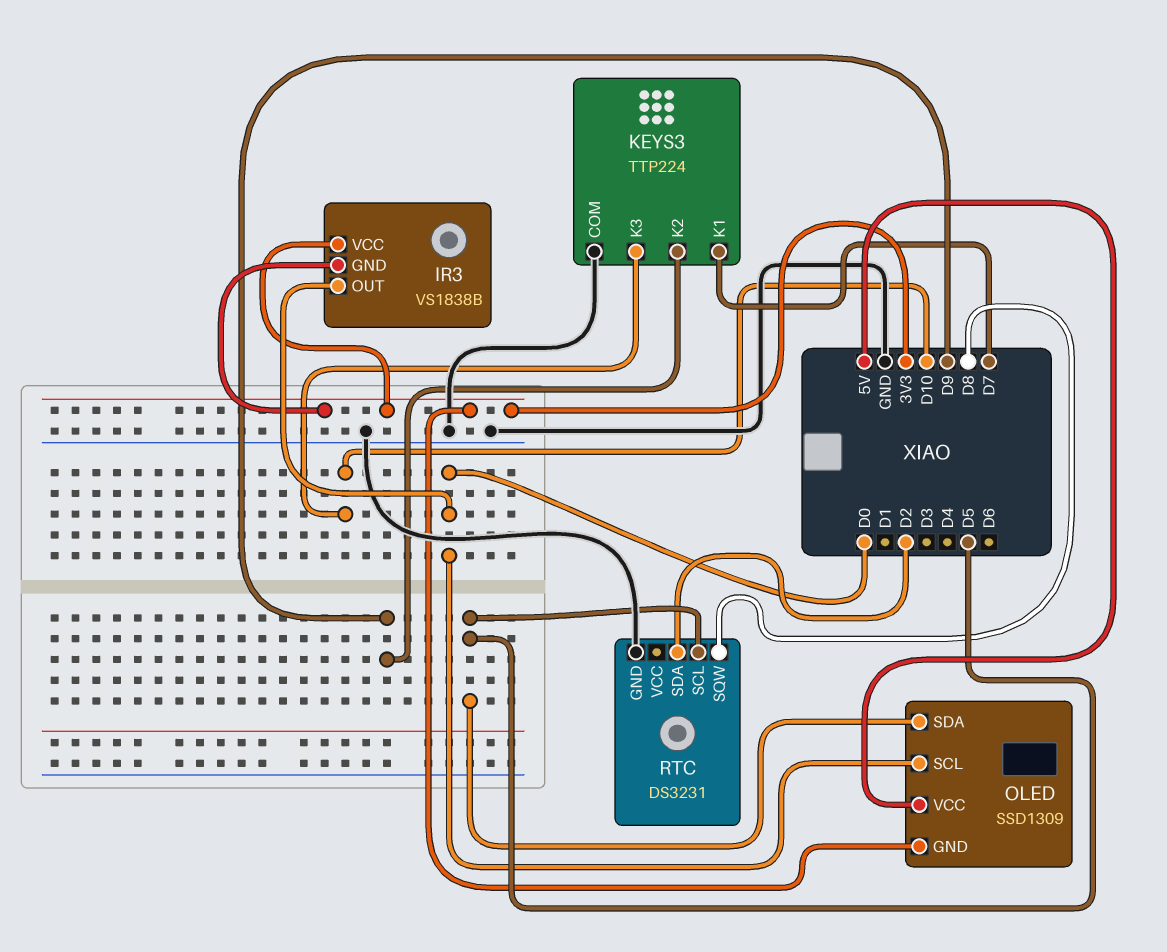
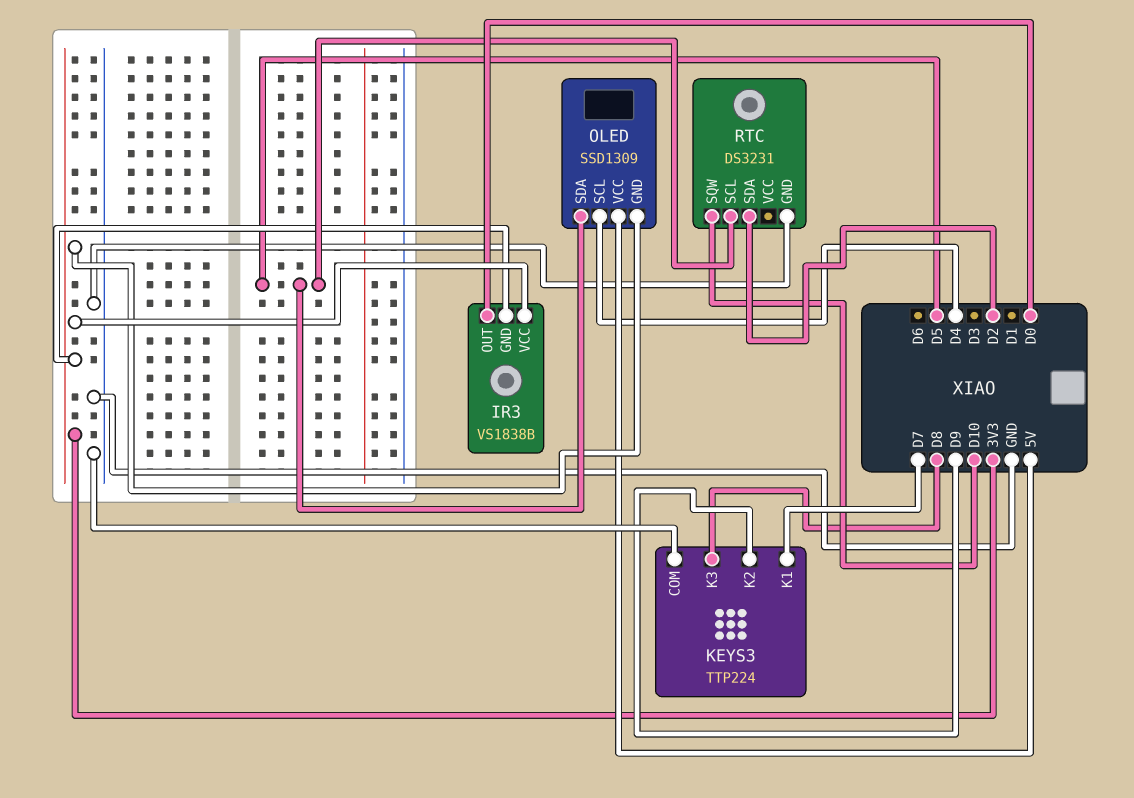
KEYS3 pin K3: D10 -> D8
OLED pin SCL: D0 -> D4
RTC pin SQW: D8 -> D10

